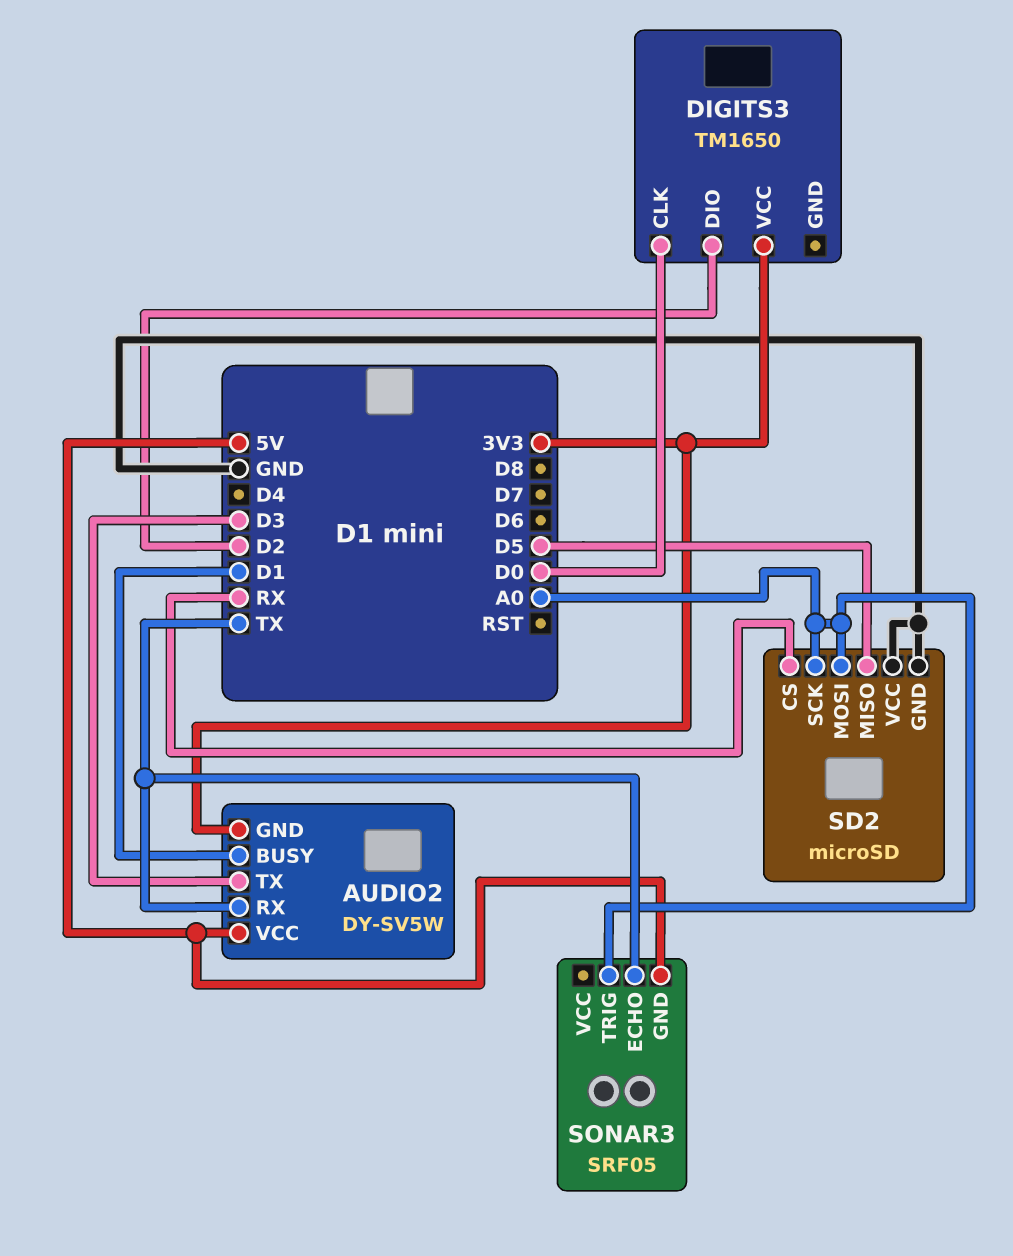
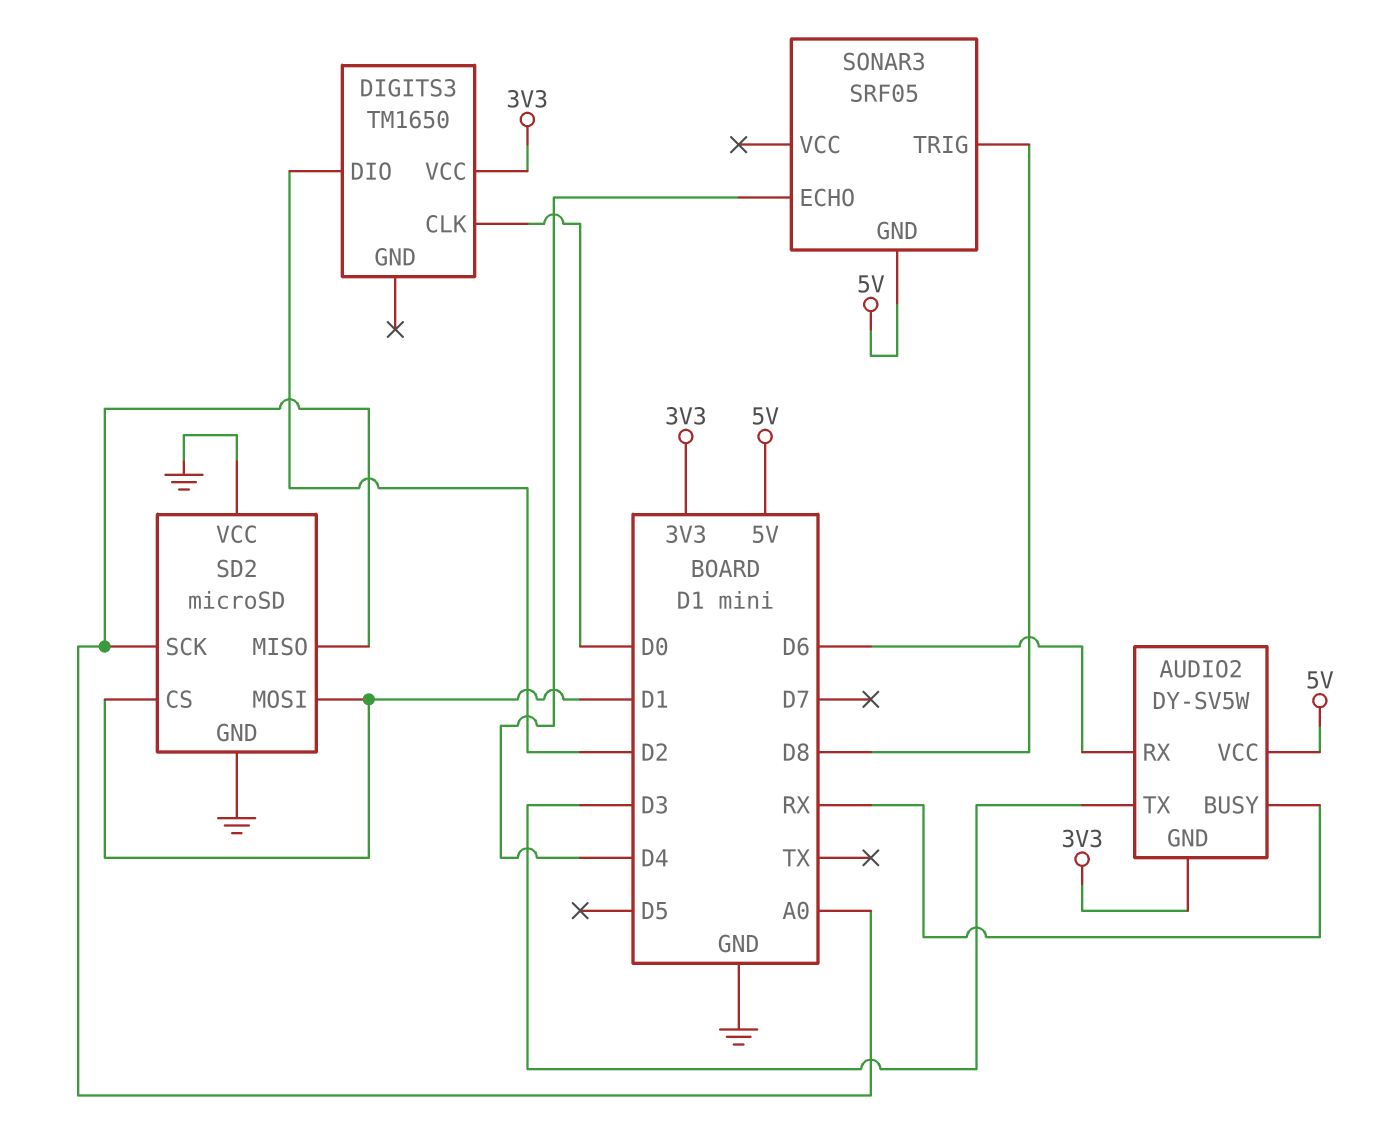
AUDIO2 pin BUSY: D1 -> RX
AUDIO2 pin RX: TX -> D6
SD2 pin CS: RX -> D1
SD2 pin MISO: D5 -> A0
SD2 pin MOSI: A0 -> D1
SONAR3 pin ECHO: TX -> D4
SONAR3 pin TRIG: A0 -> D8

